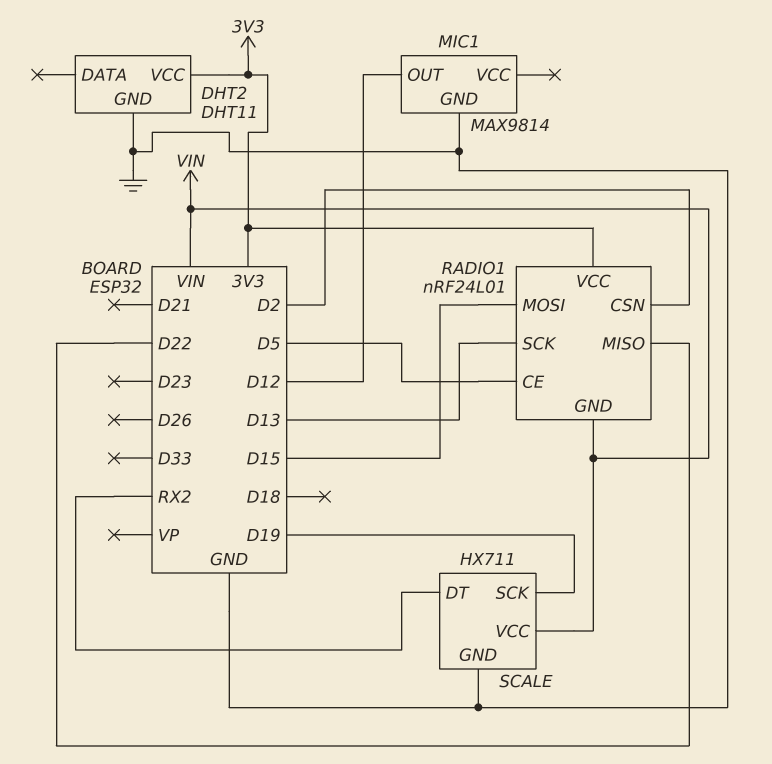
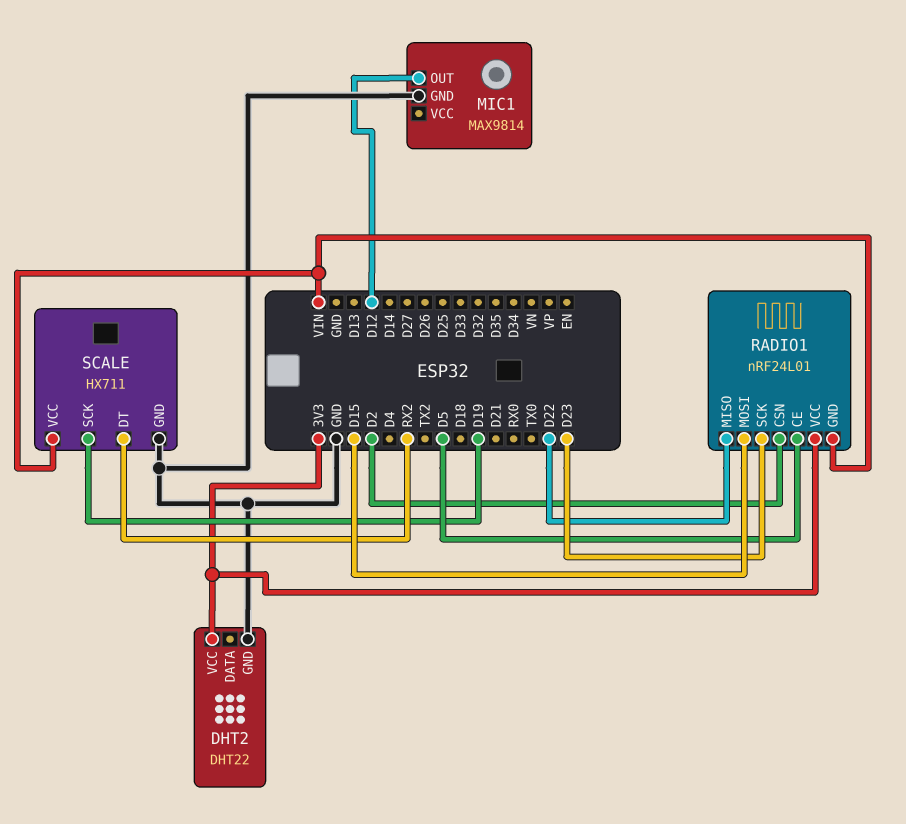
DHT2: DHT11 -> DHT22
RADIO1 pin SCK: D13 -> D23

